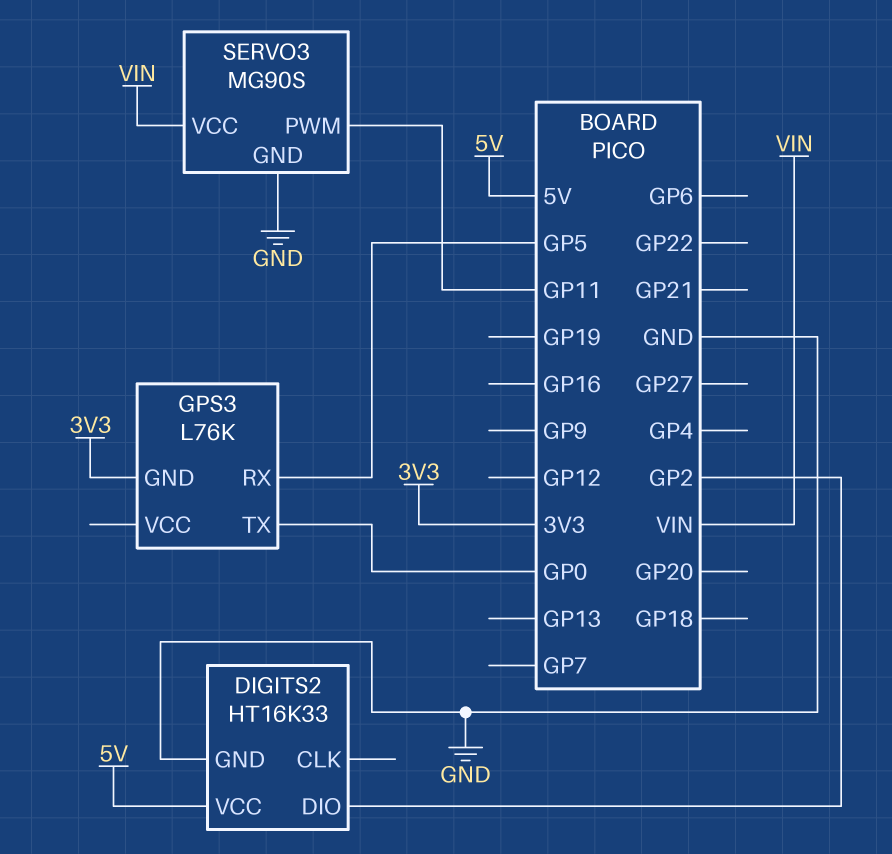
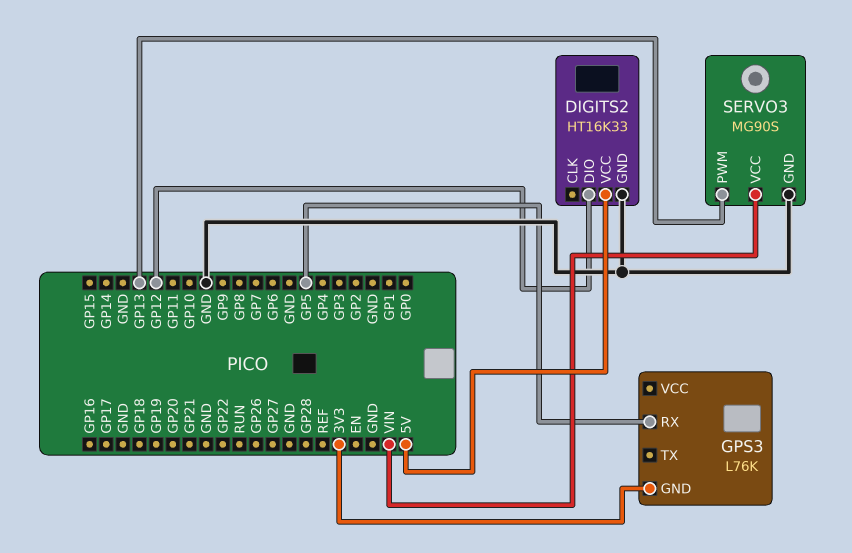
DIGITS2 pin DIO: GP2 -> GP12
GPS3 pin TX: GP0 -> none
SERVO3 pin PWM: GP11 -> GP13

